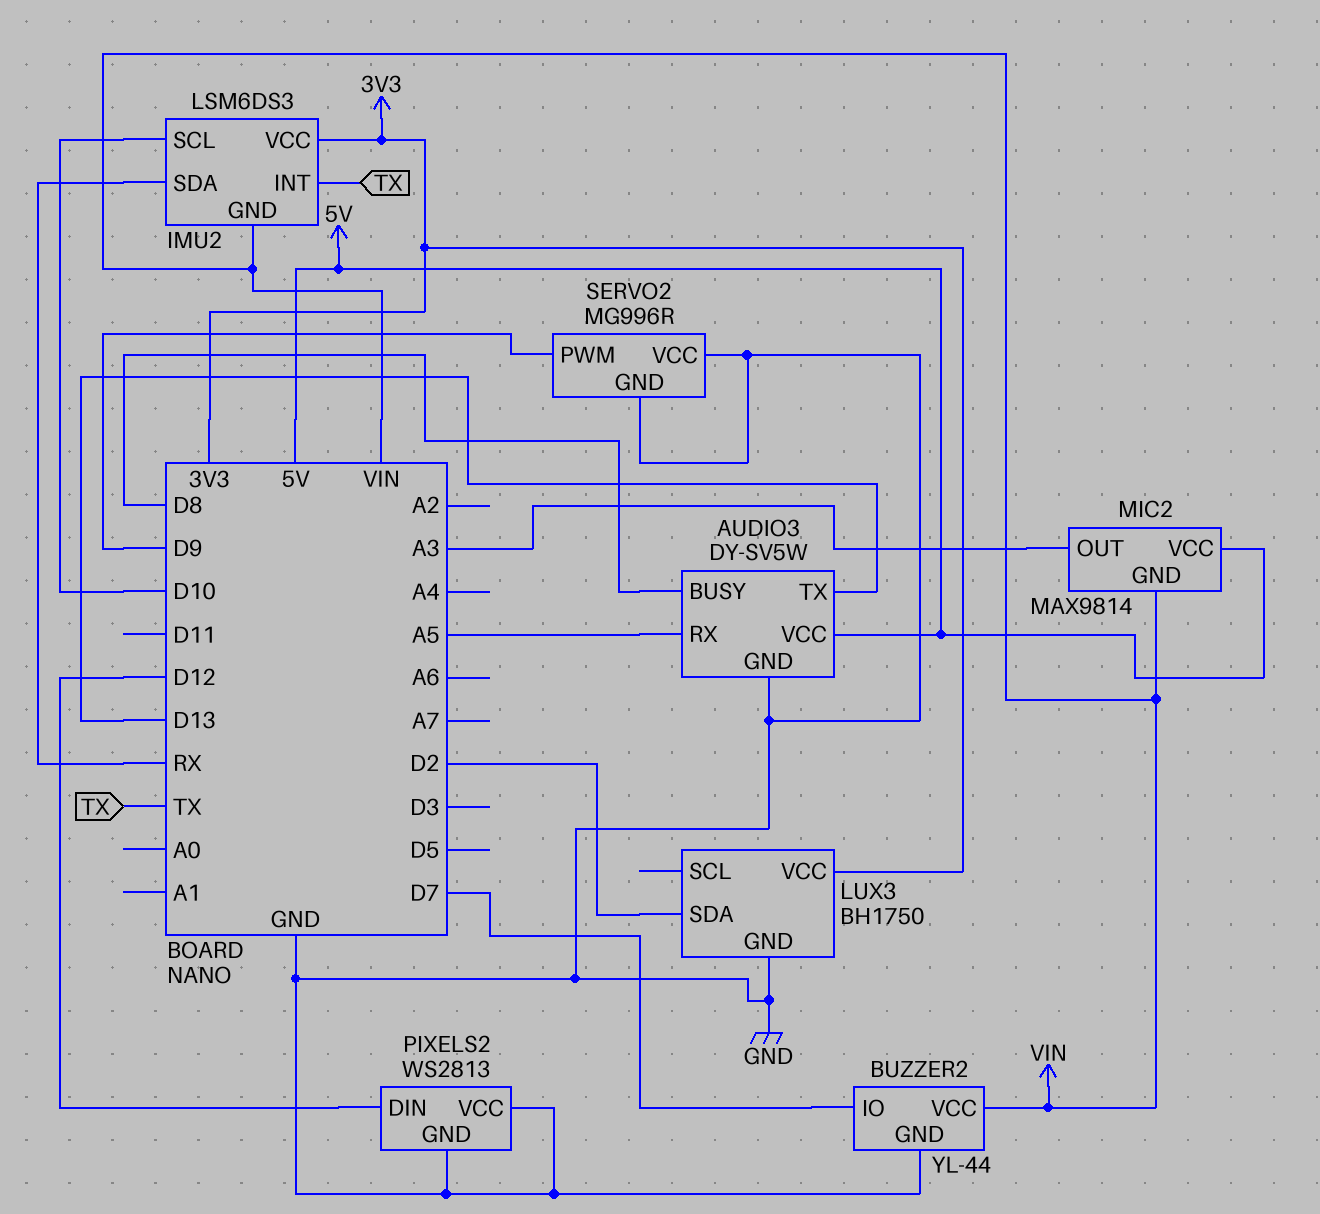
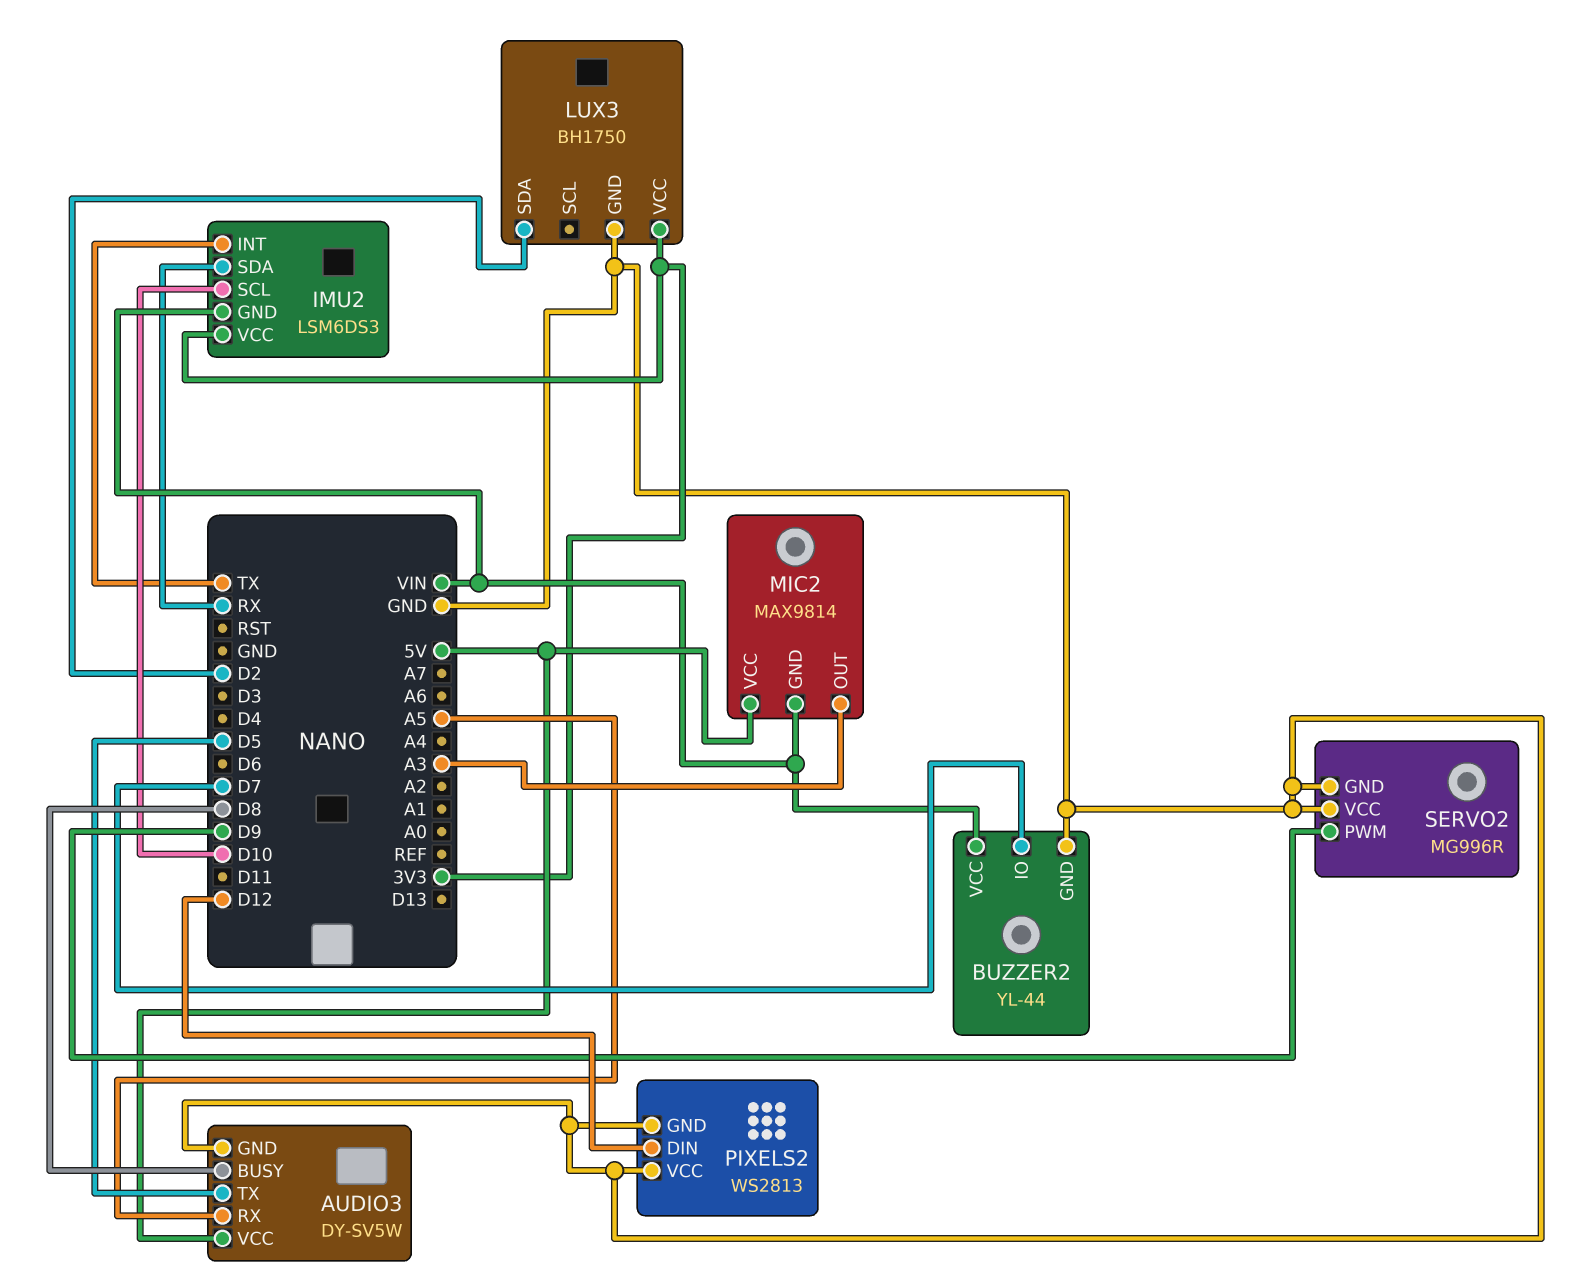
AUDIO3 pin TX: D13 -> D5

